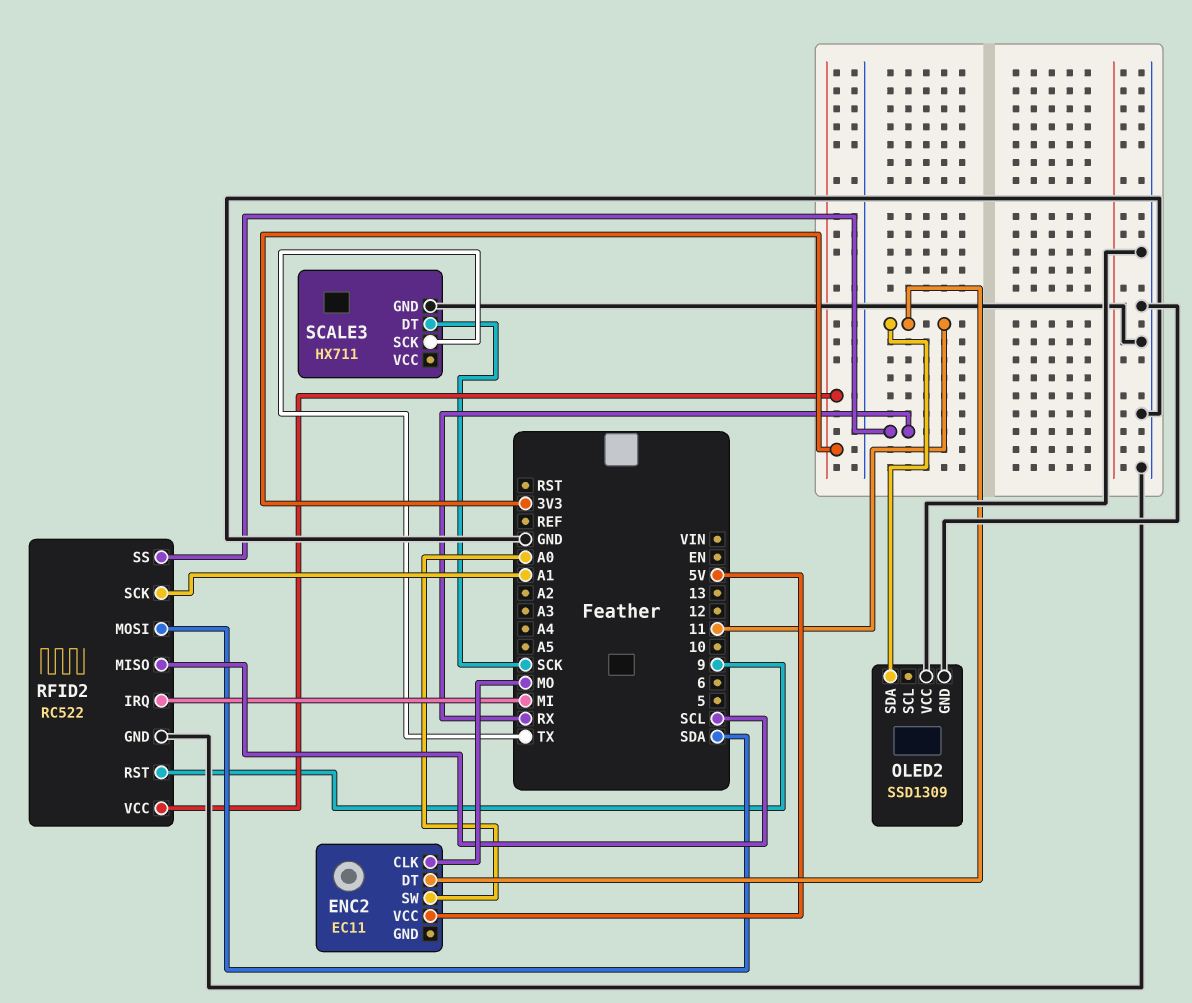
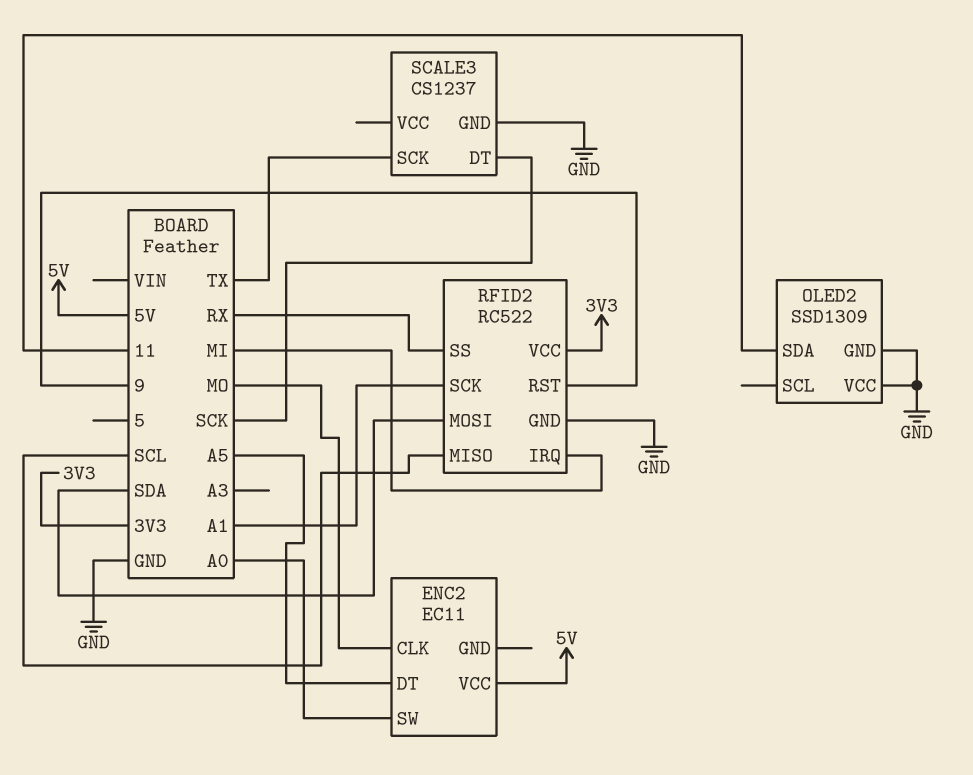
ENC2 pin DT: 11 -> A5
SCALE3: HX711 -> CS1237

